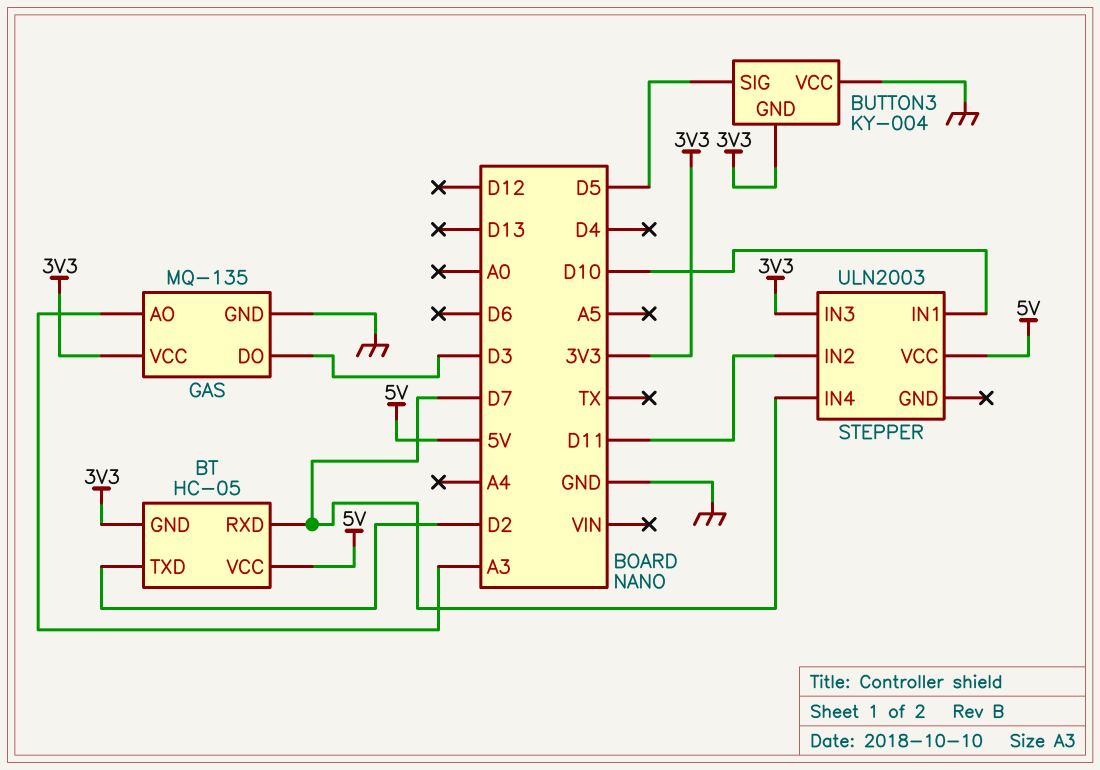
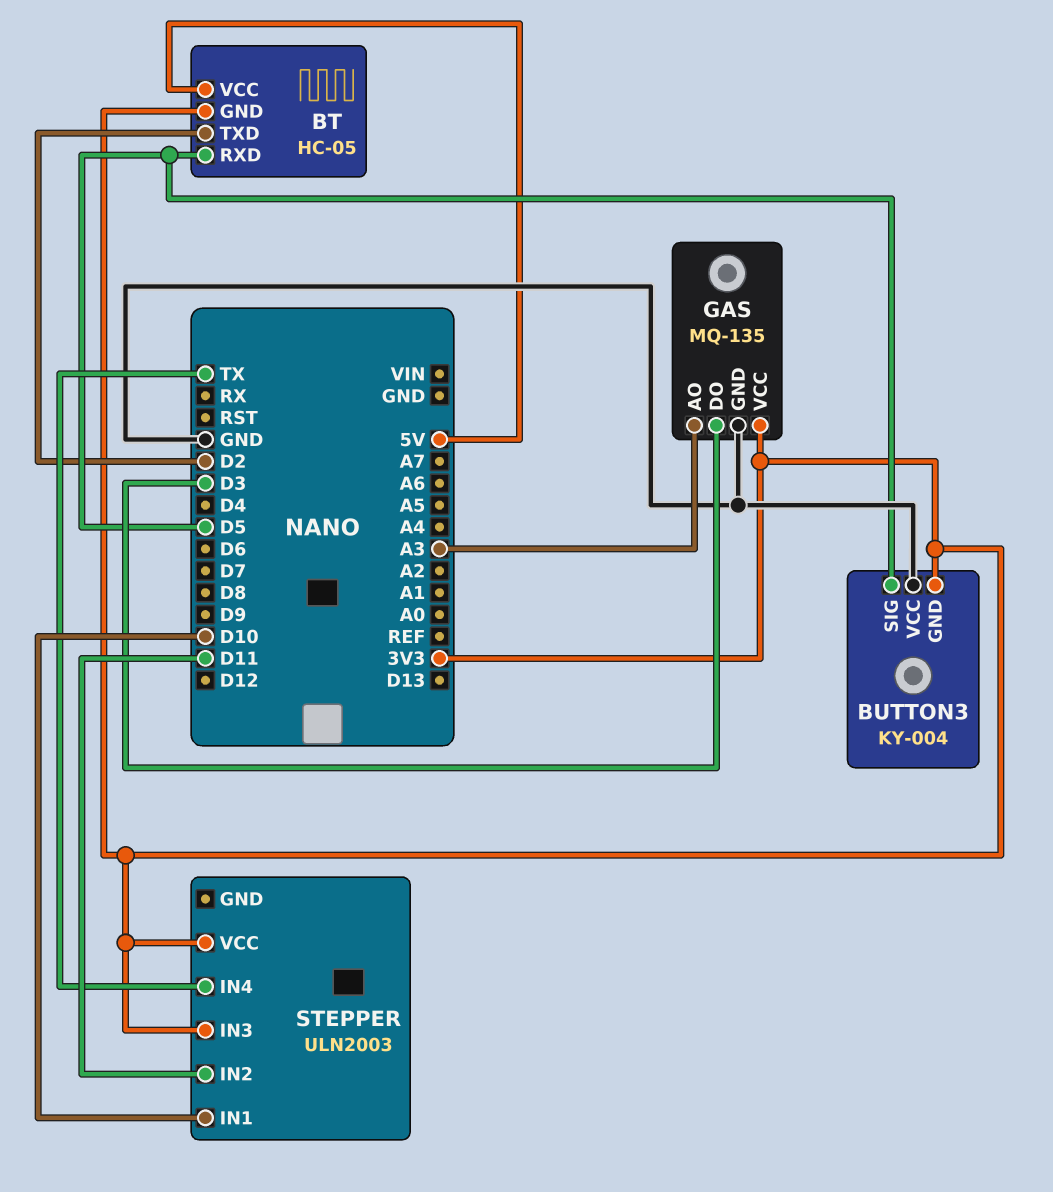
BT pin RXD: D7 -> D5
STEPPER pin IN4: D7 -> TX
STEPPER pin VCC: 5V -> 3V3

